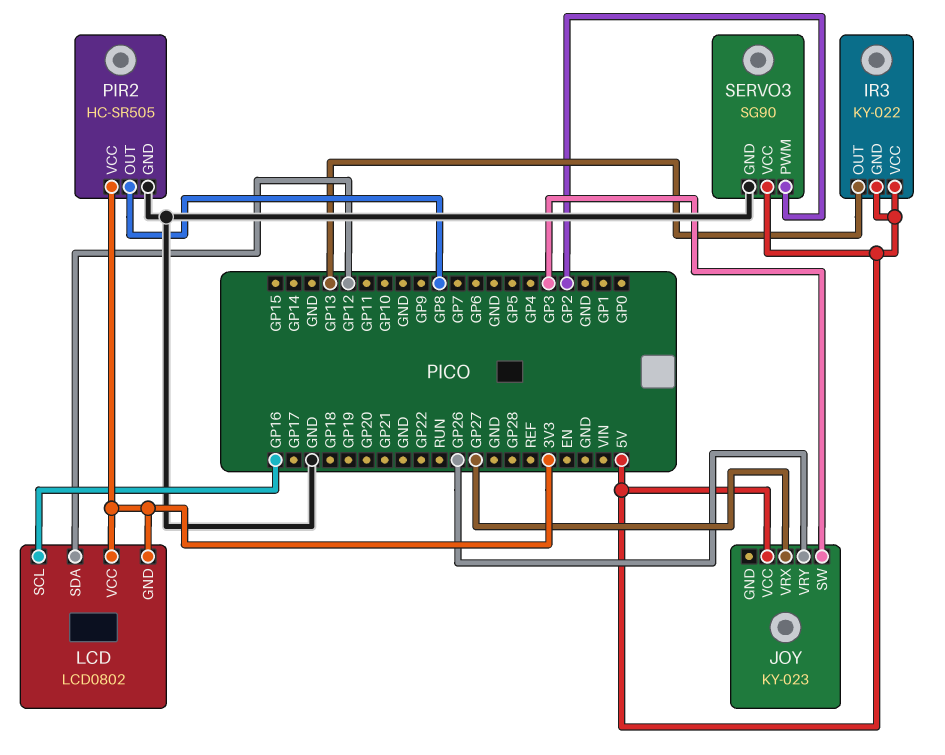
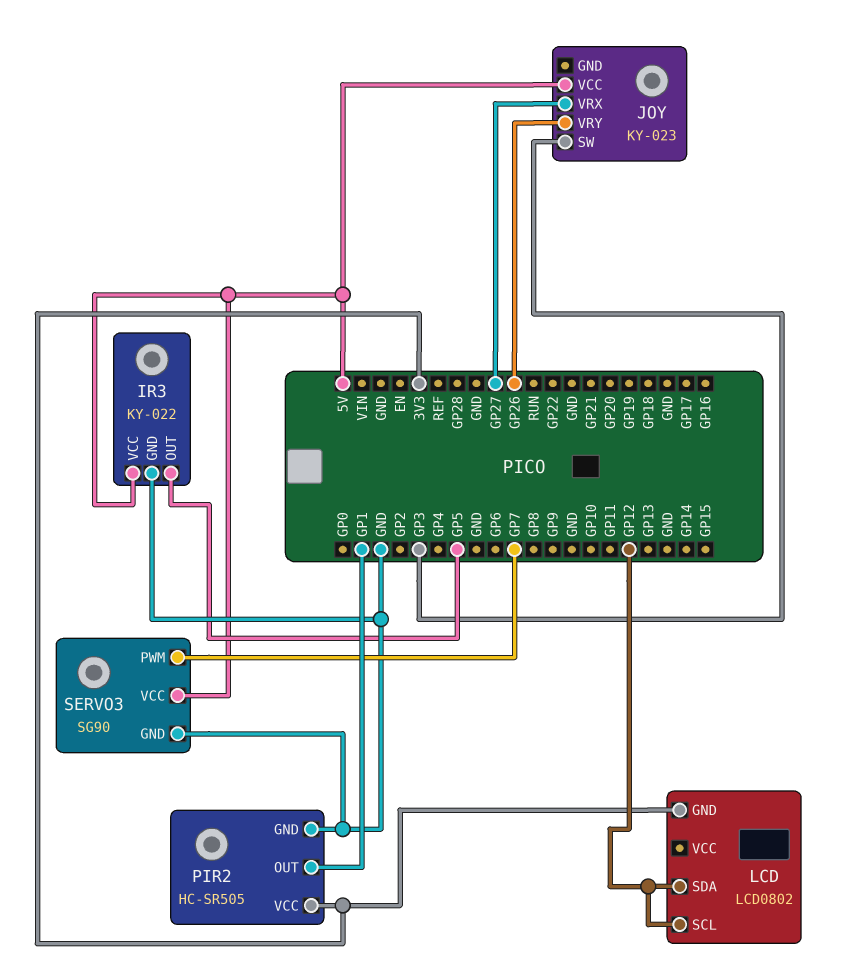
IR3 pin GND: 5V -> GND
IR3 pin OUT: GP13 -> GP5
LCD pin SCL: GP16 -> GP12
LCD pin VCC: 3V3 -> none
PIR2 pin OUT: GP8 -> GP1
SERVO3 pin PWM: GP2 -> GP7

